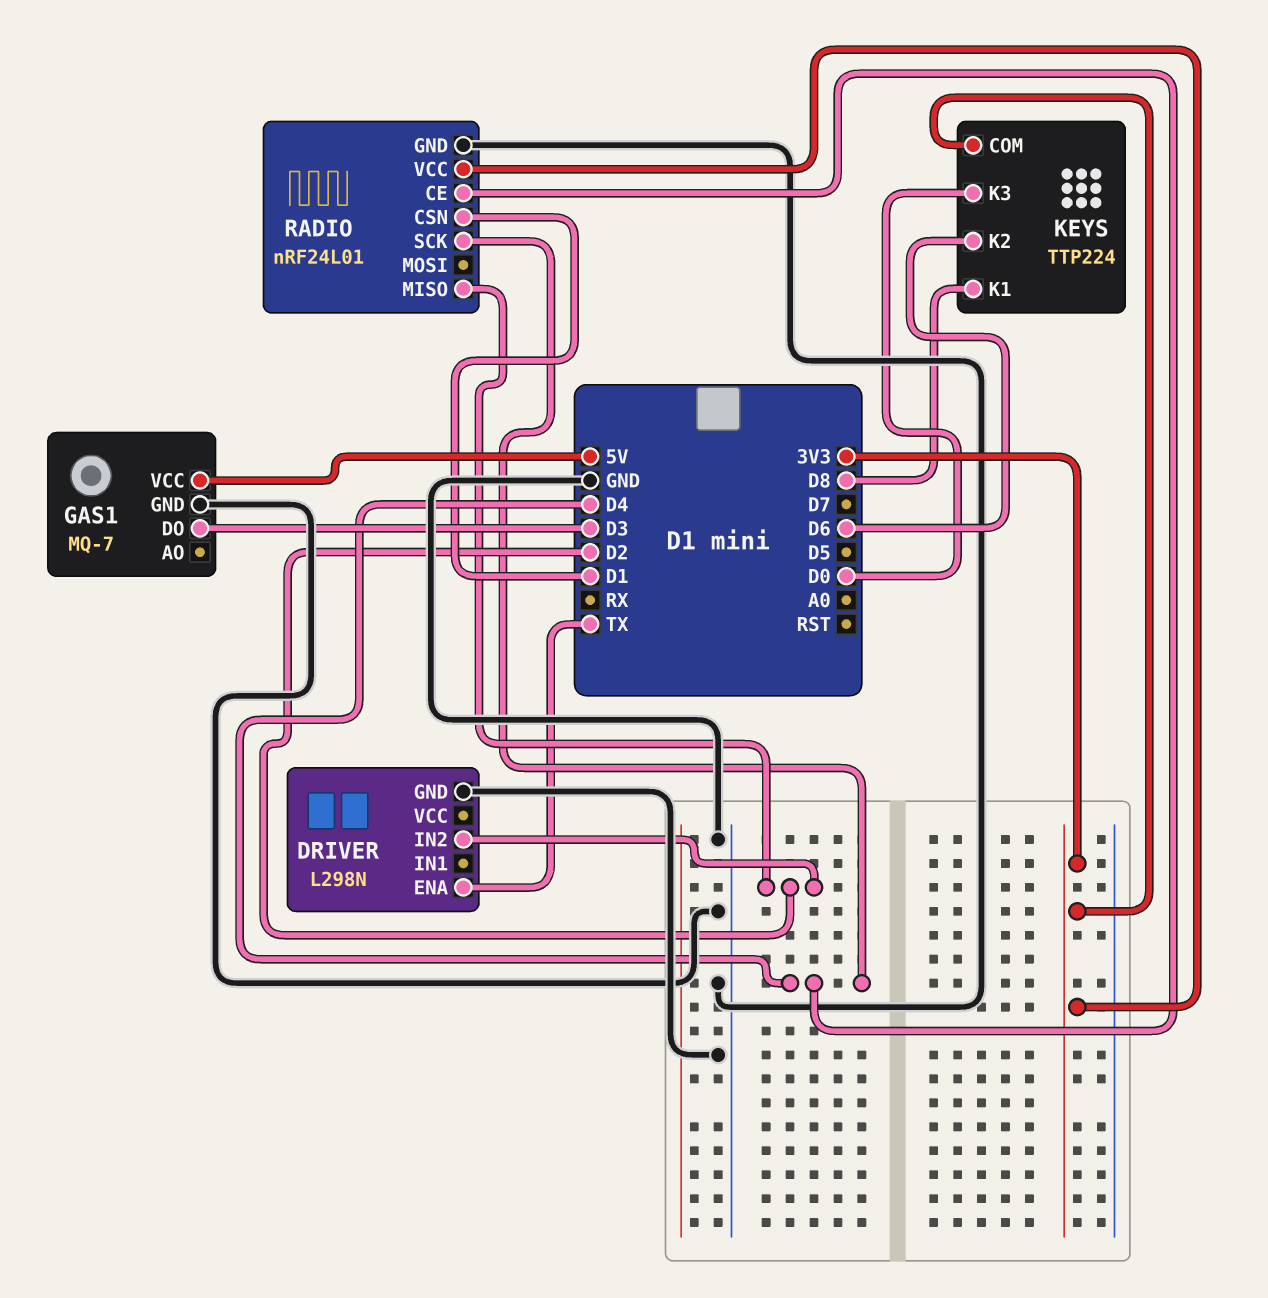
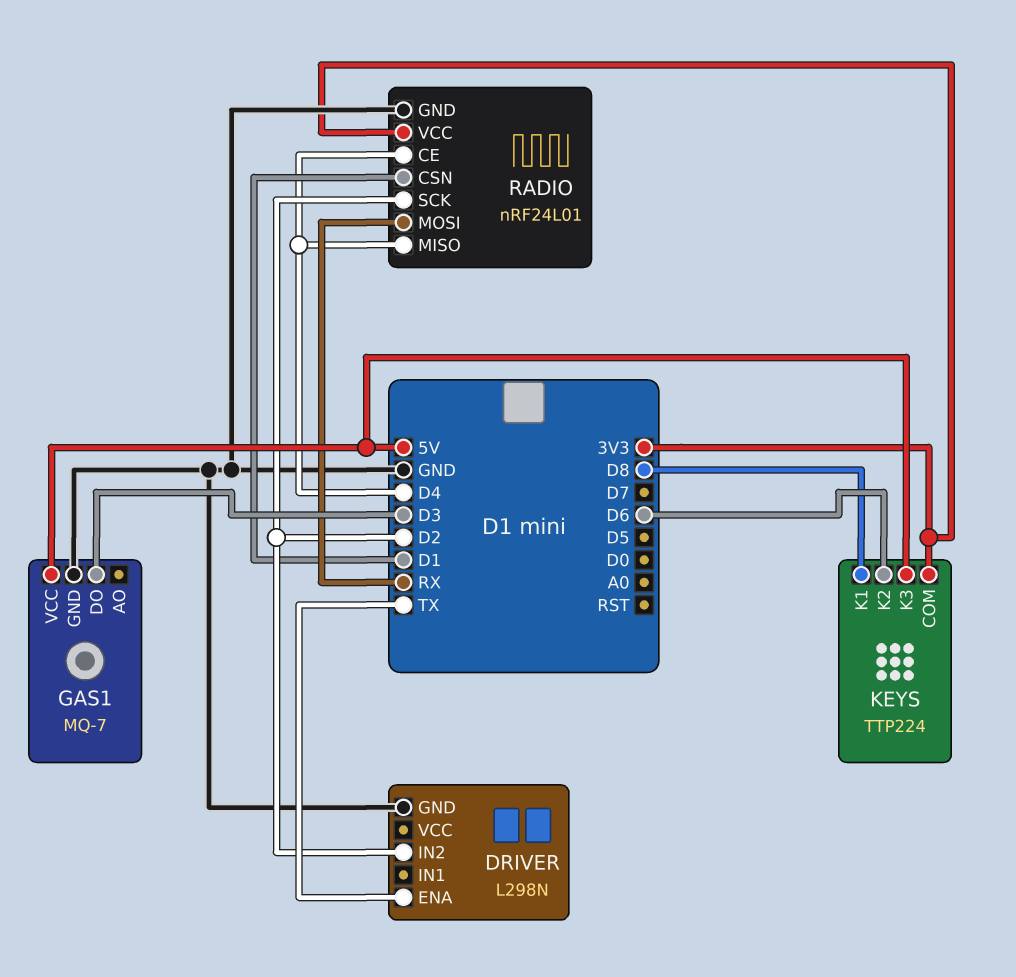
KEYS pin K3: D0 -> 5V
RADIO pin MISO: D2 -> D4
RADIO pin MOSI: none -> RX
RADIO pin SCK: D4 -> D2

